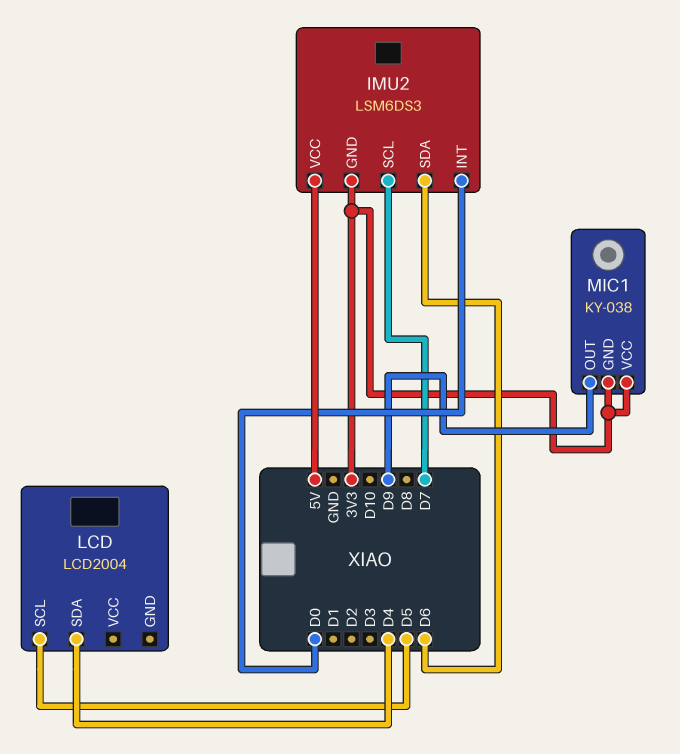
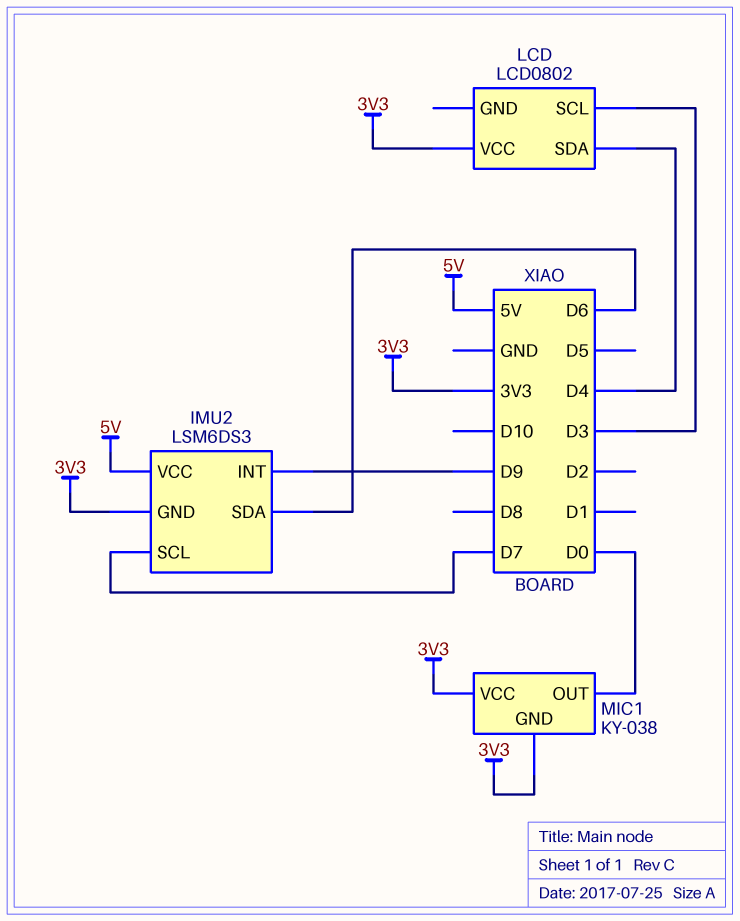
IMU2 pin INT: D0 -> D9
LCD: LCD2004 -> LCD0802
LCD pin SCL: D5 -> D3
LCD pin VCC: none -> 3V3
MIC1 pin OUT: D9 -> D0

